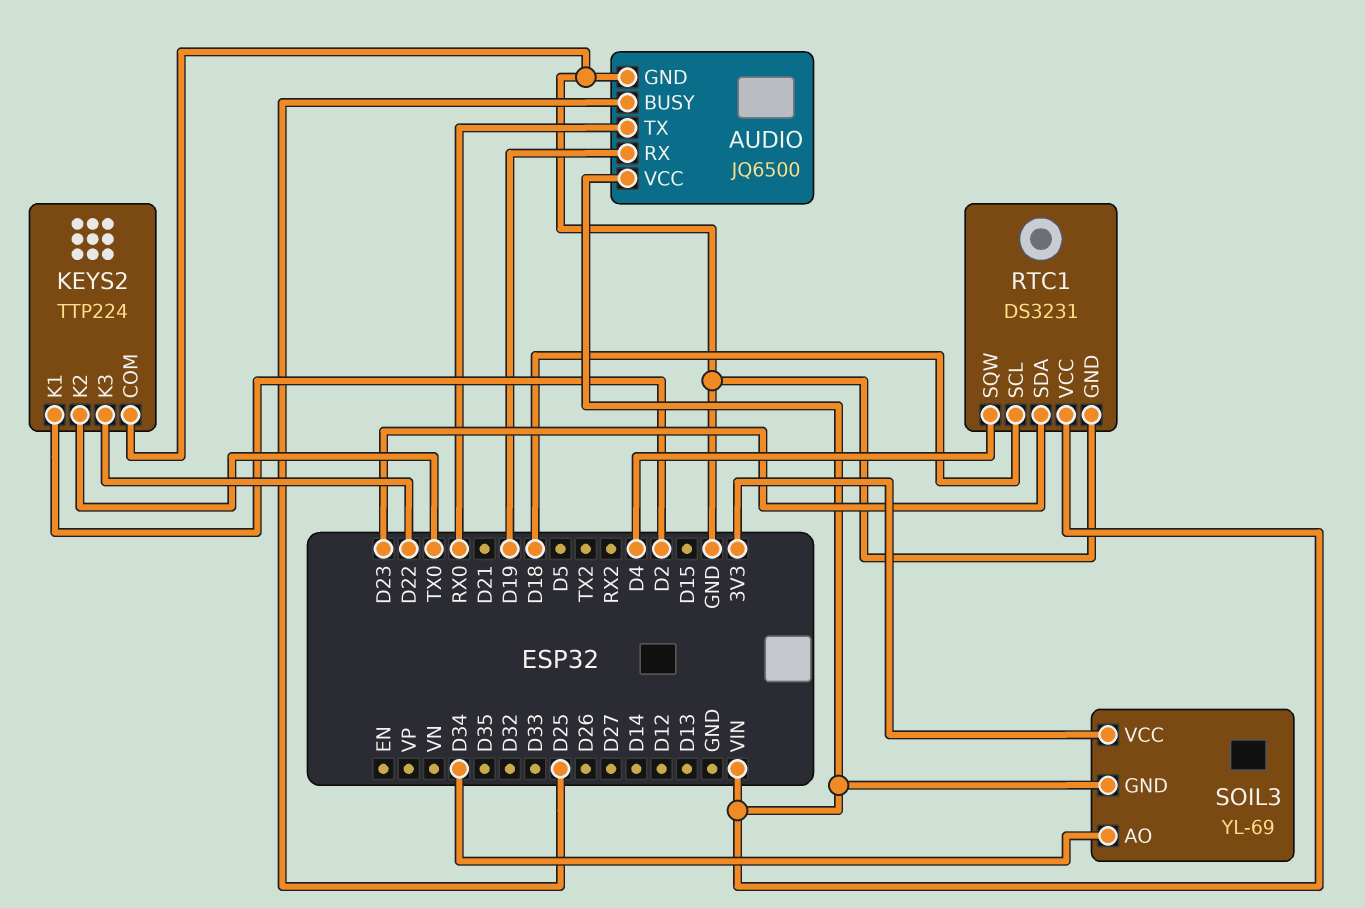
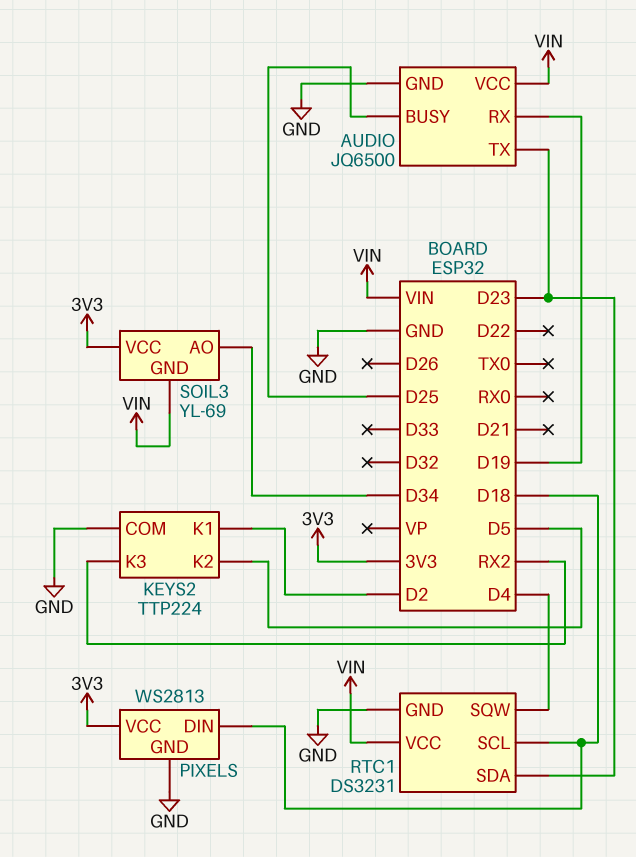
AUDIO pin TX: RX0 -> D23
KEYS2 pin K2: TX0 -> D5
KEYS2 pin K3: D22 -> RX2
PIXELS: none -> WS2813
PIXELS pin DIN: none -> D18
PIXELS pin GND: none -> GND
PIXELS pin VCC: none -> 3V3

